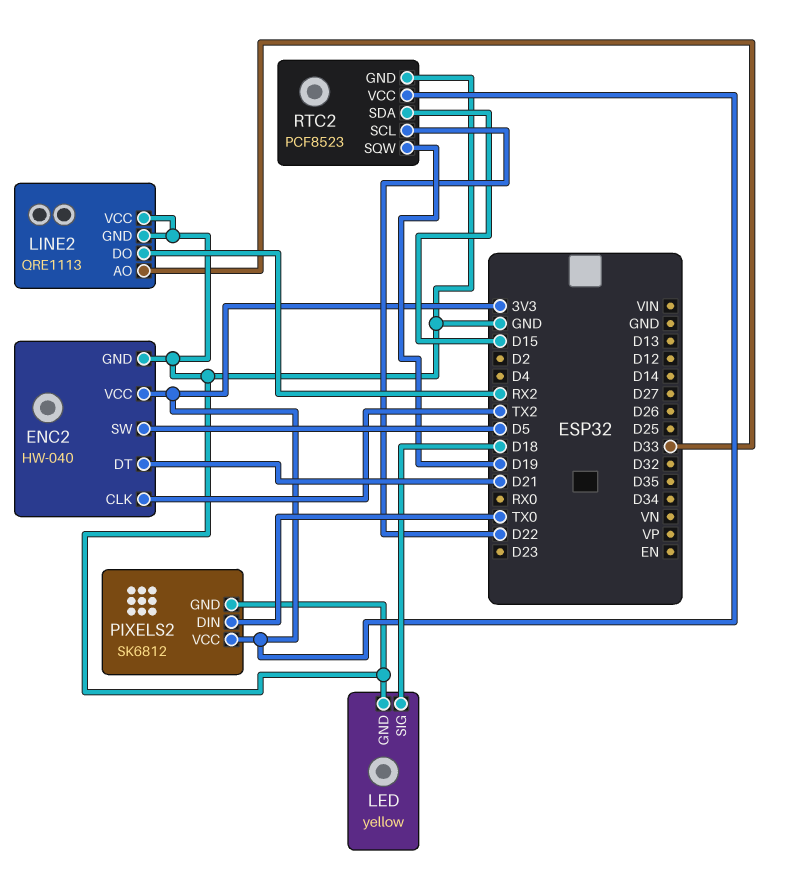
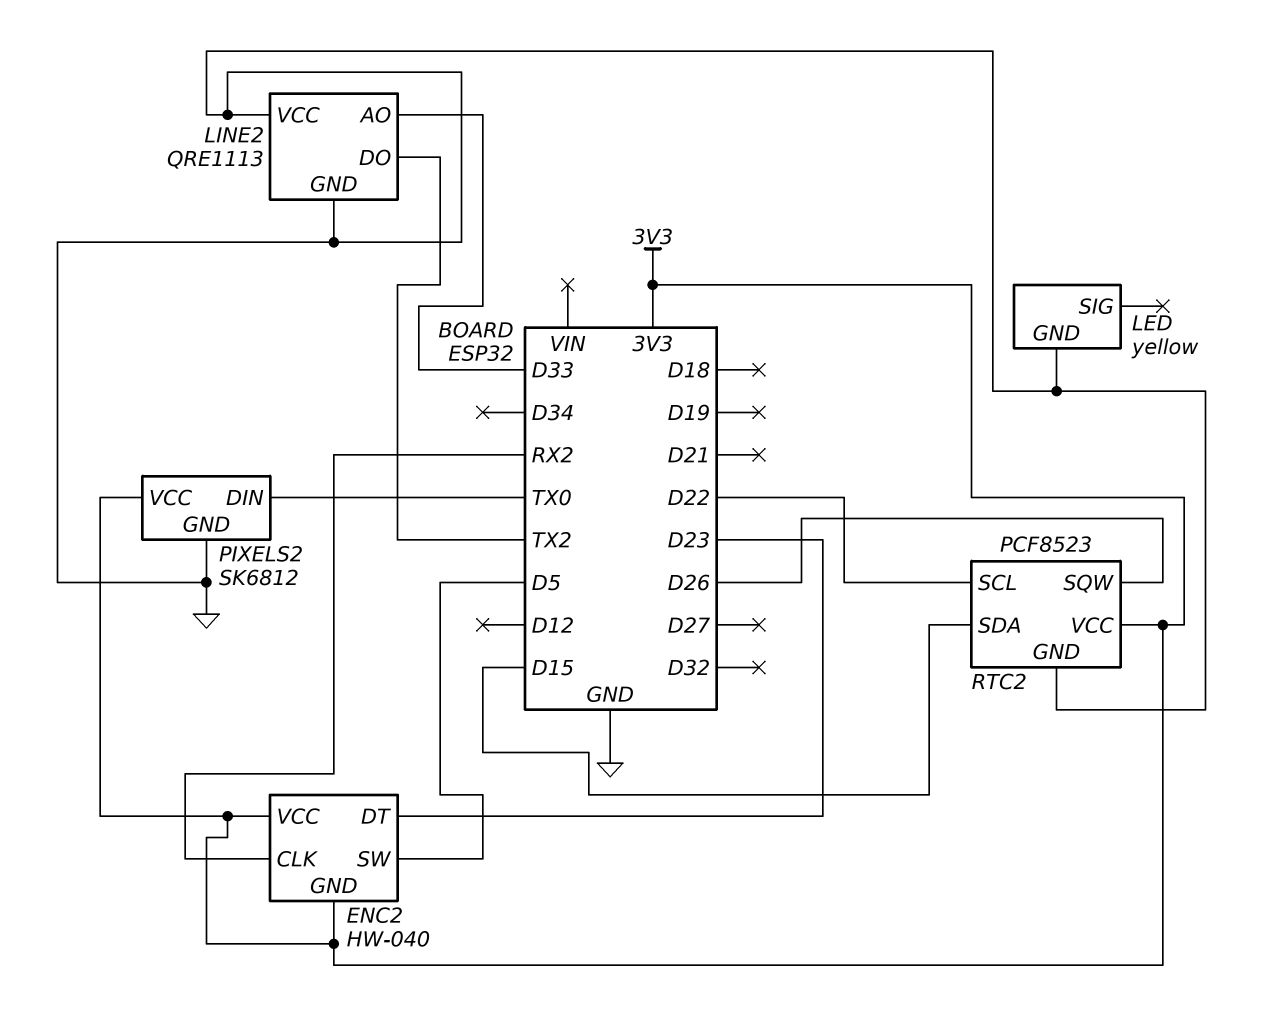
ENC2 pin CLK: TX2 -> RX2
ENC2 pin DT: D21 -> D23
ENC2 pin GND: GND -> 3V3
LED pin SIG: D18 -> none
LINE2 pin DO: RX2 -> TX2
RTC2 pin SQW: D19 -> D26

